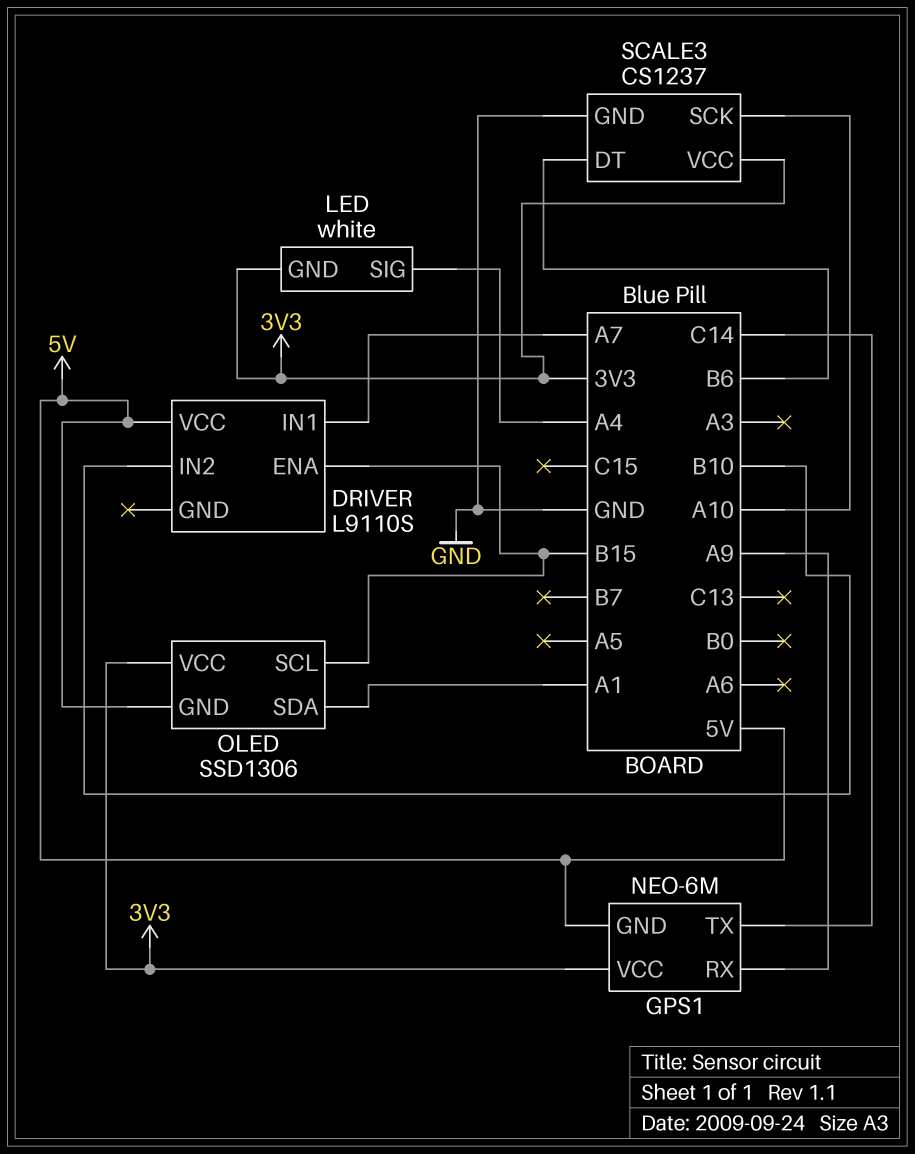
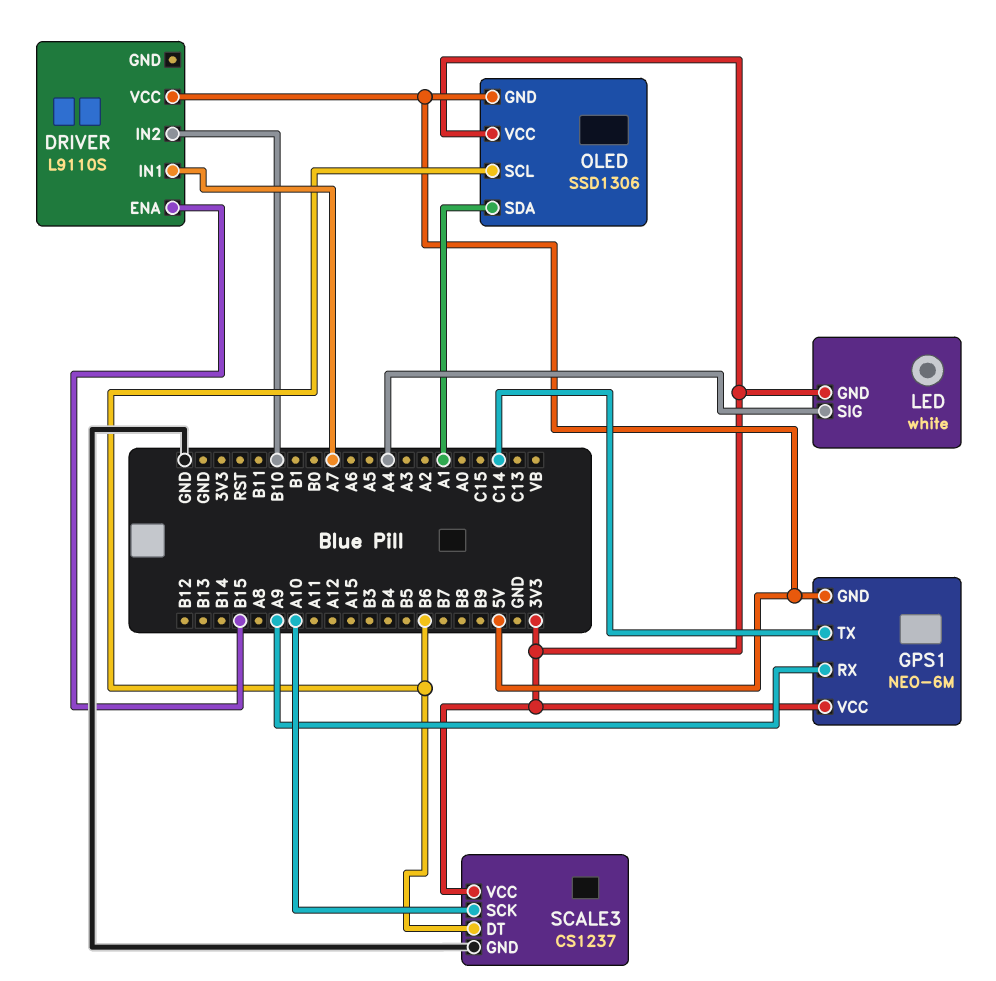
OLED pin SCL: B15 -> B6

